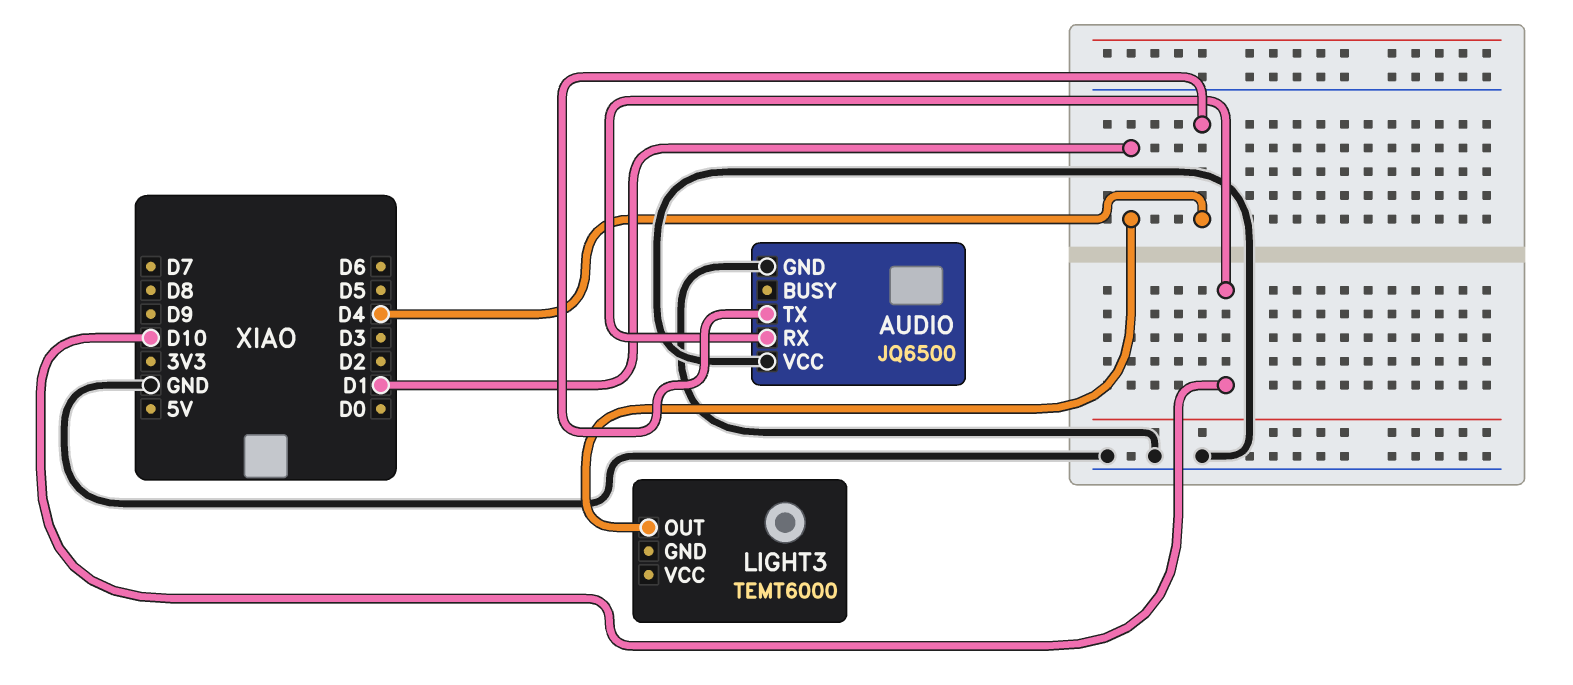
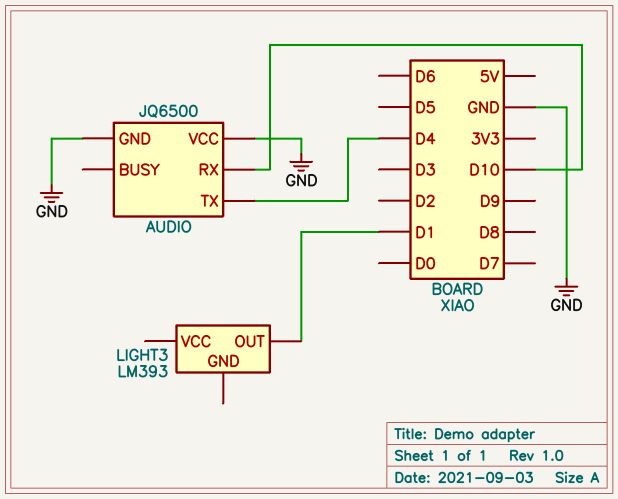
LIGHT3: TEMT6000 -> LM393

